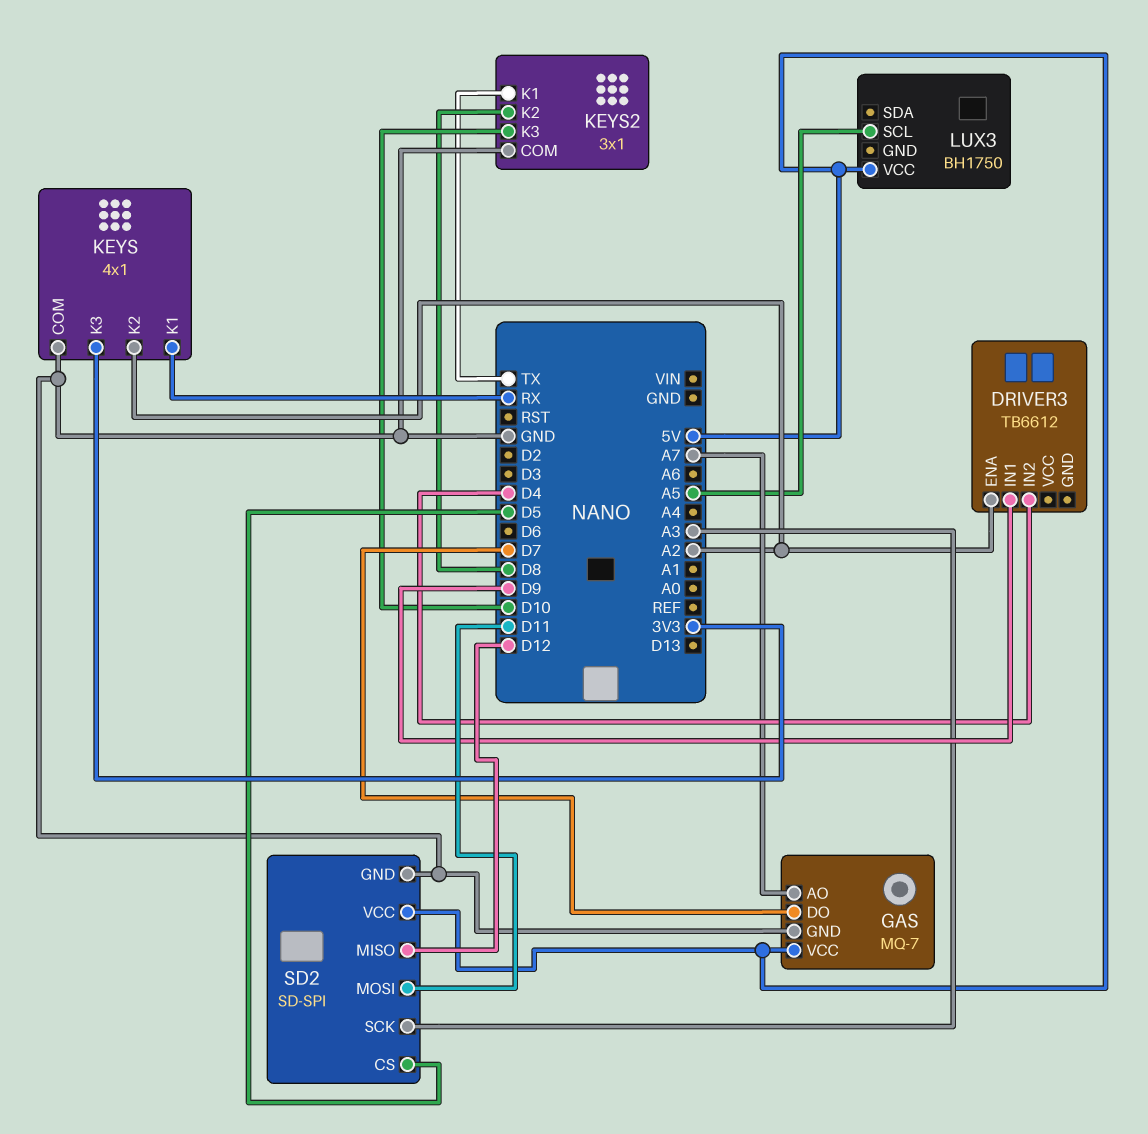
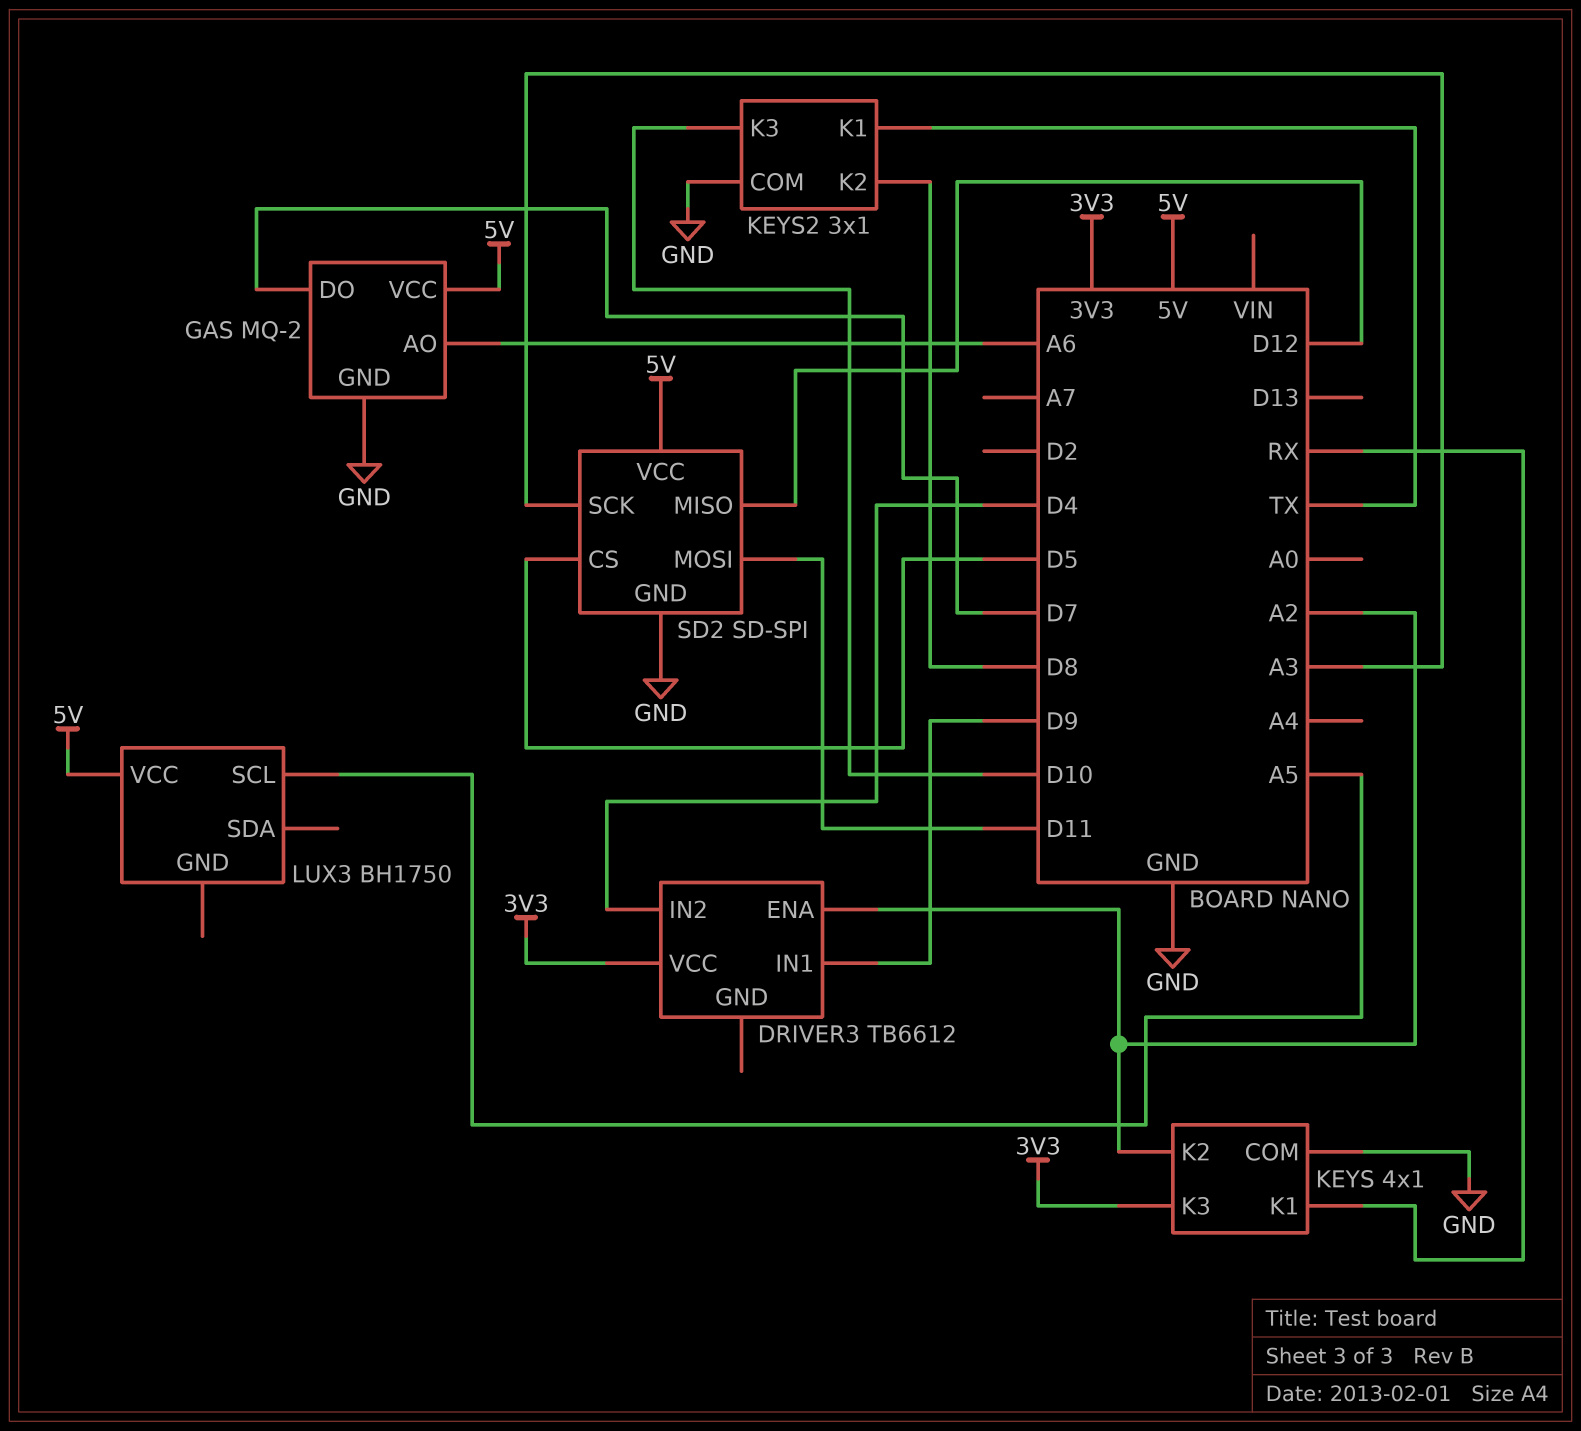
DRIVER3 pin VCC: none -> 3V3
GAS: MQ-7 -> MQ-2
GAS pin AO: A7 -> A6

